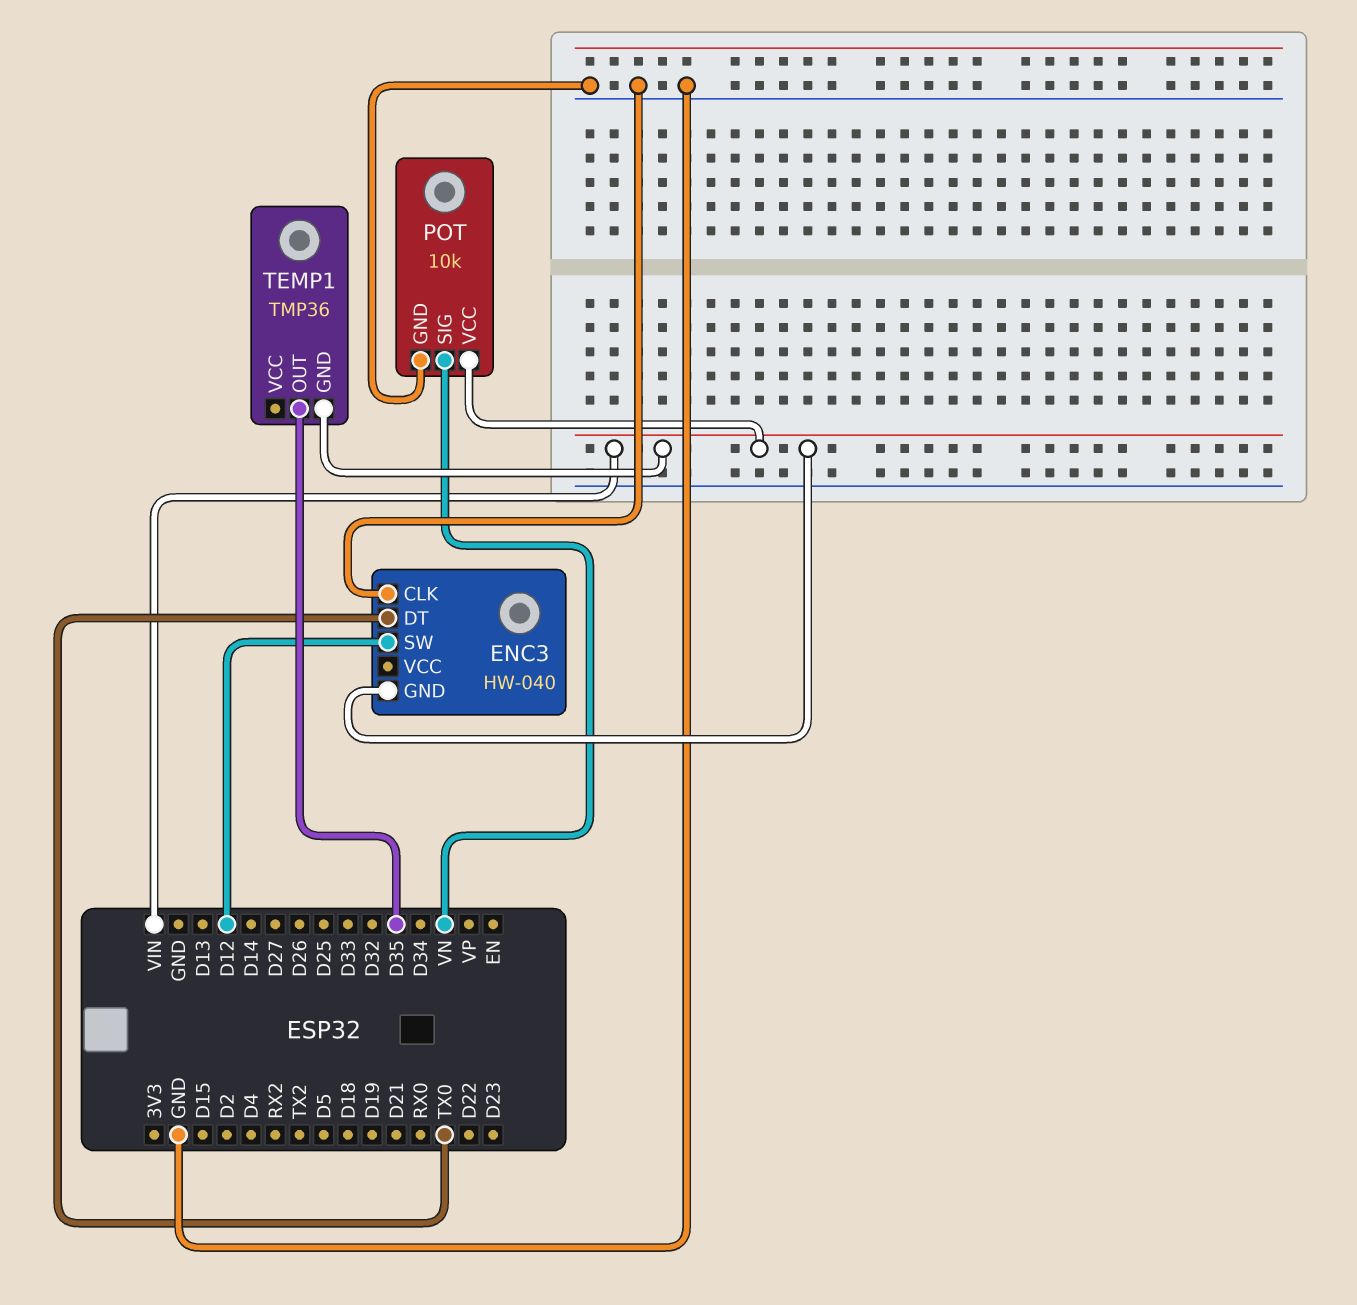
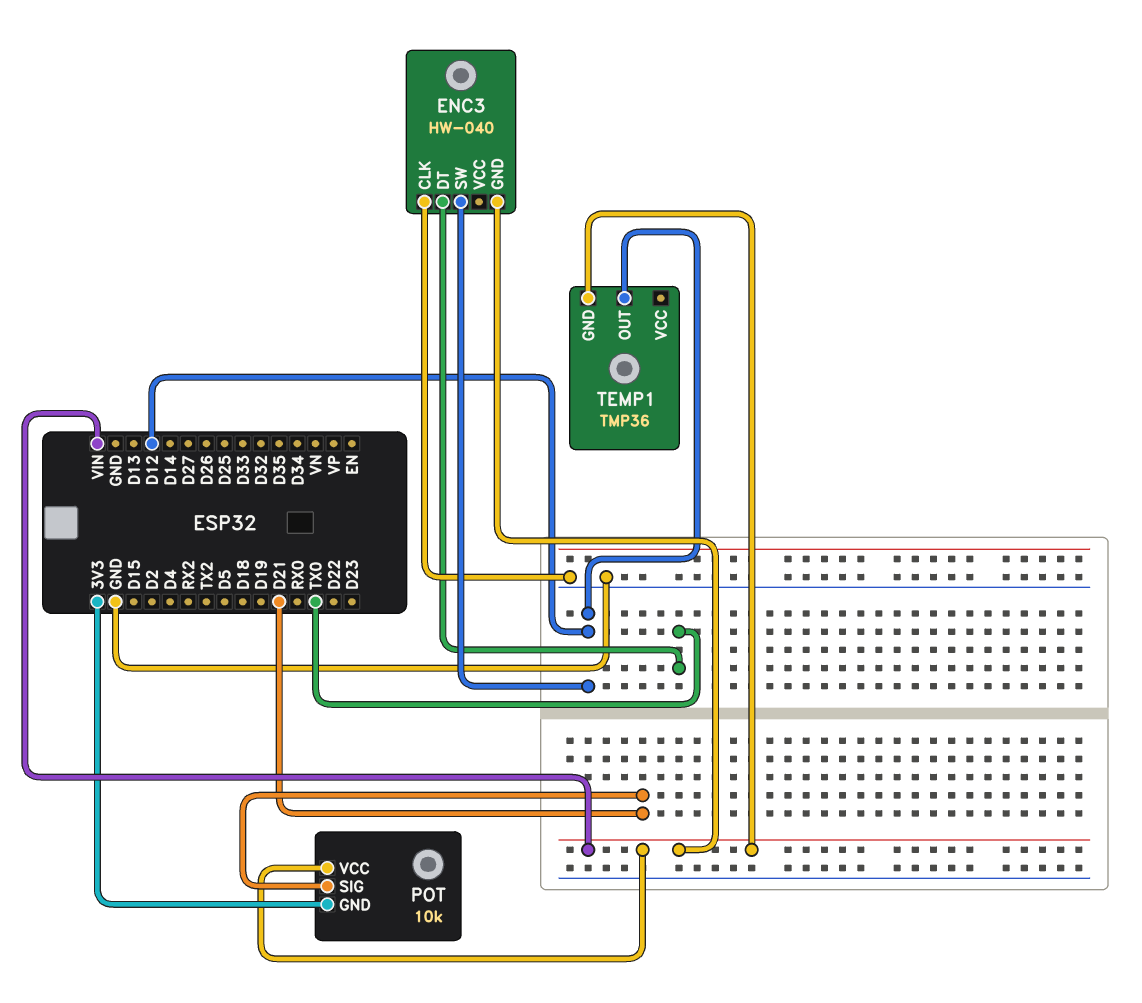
POT pin GND: GND -> 3V3
POT pin SIG: VN -> D21
TEMP1 pin OUT: D35 -> D12

